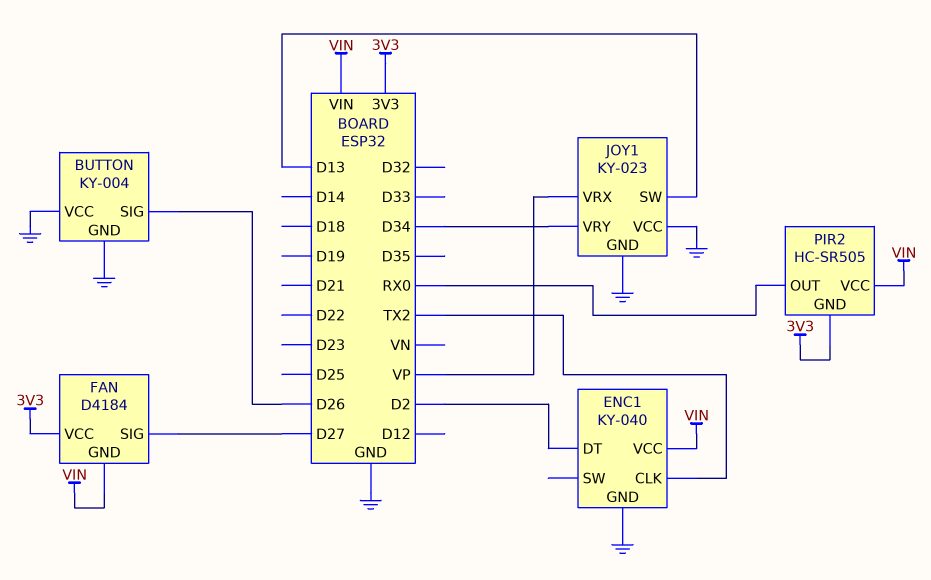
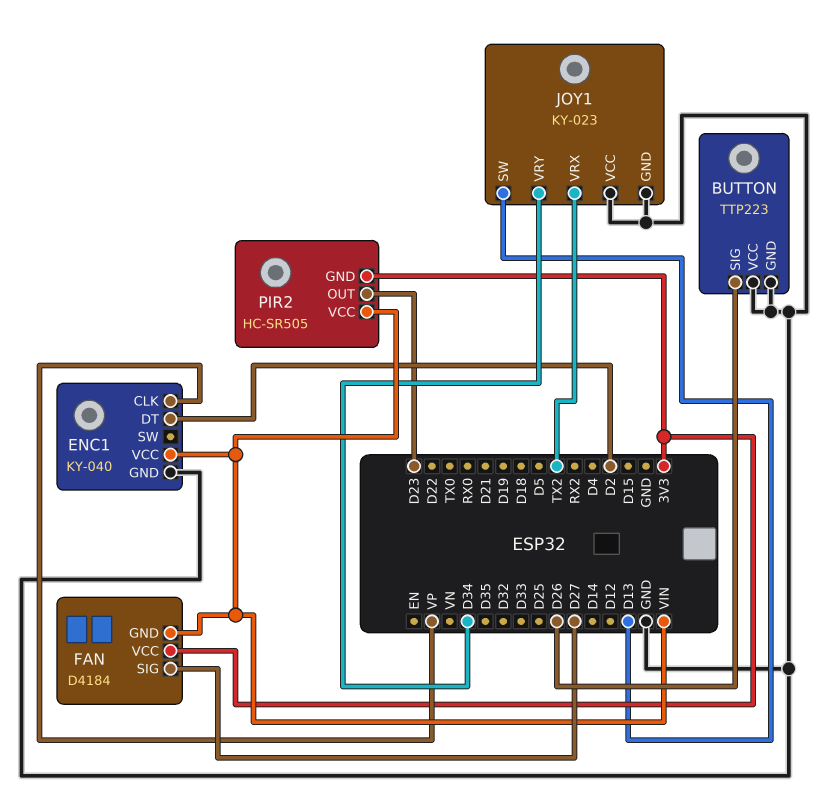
BUTTON: KY-004 -> TTP223
ENC1 pin CLK: TX2 -> VP
JOY1 pin VRX: VP -> TX2
PIR2 pin OUT: RX0 -> D23

